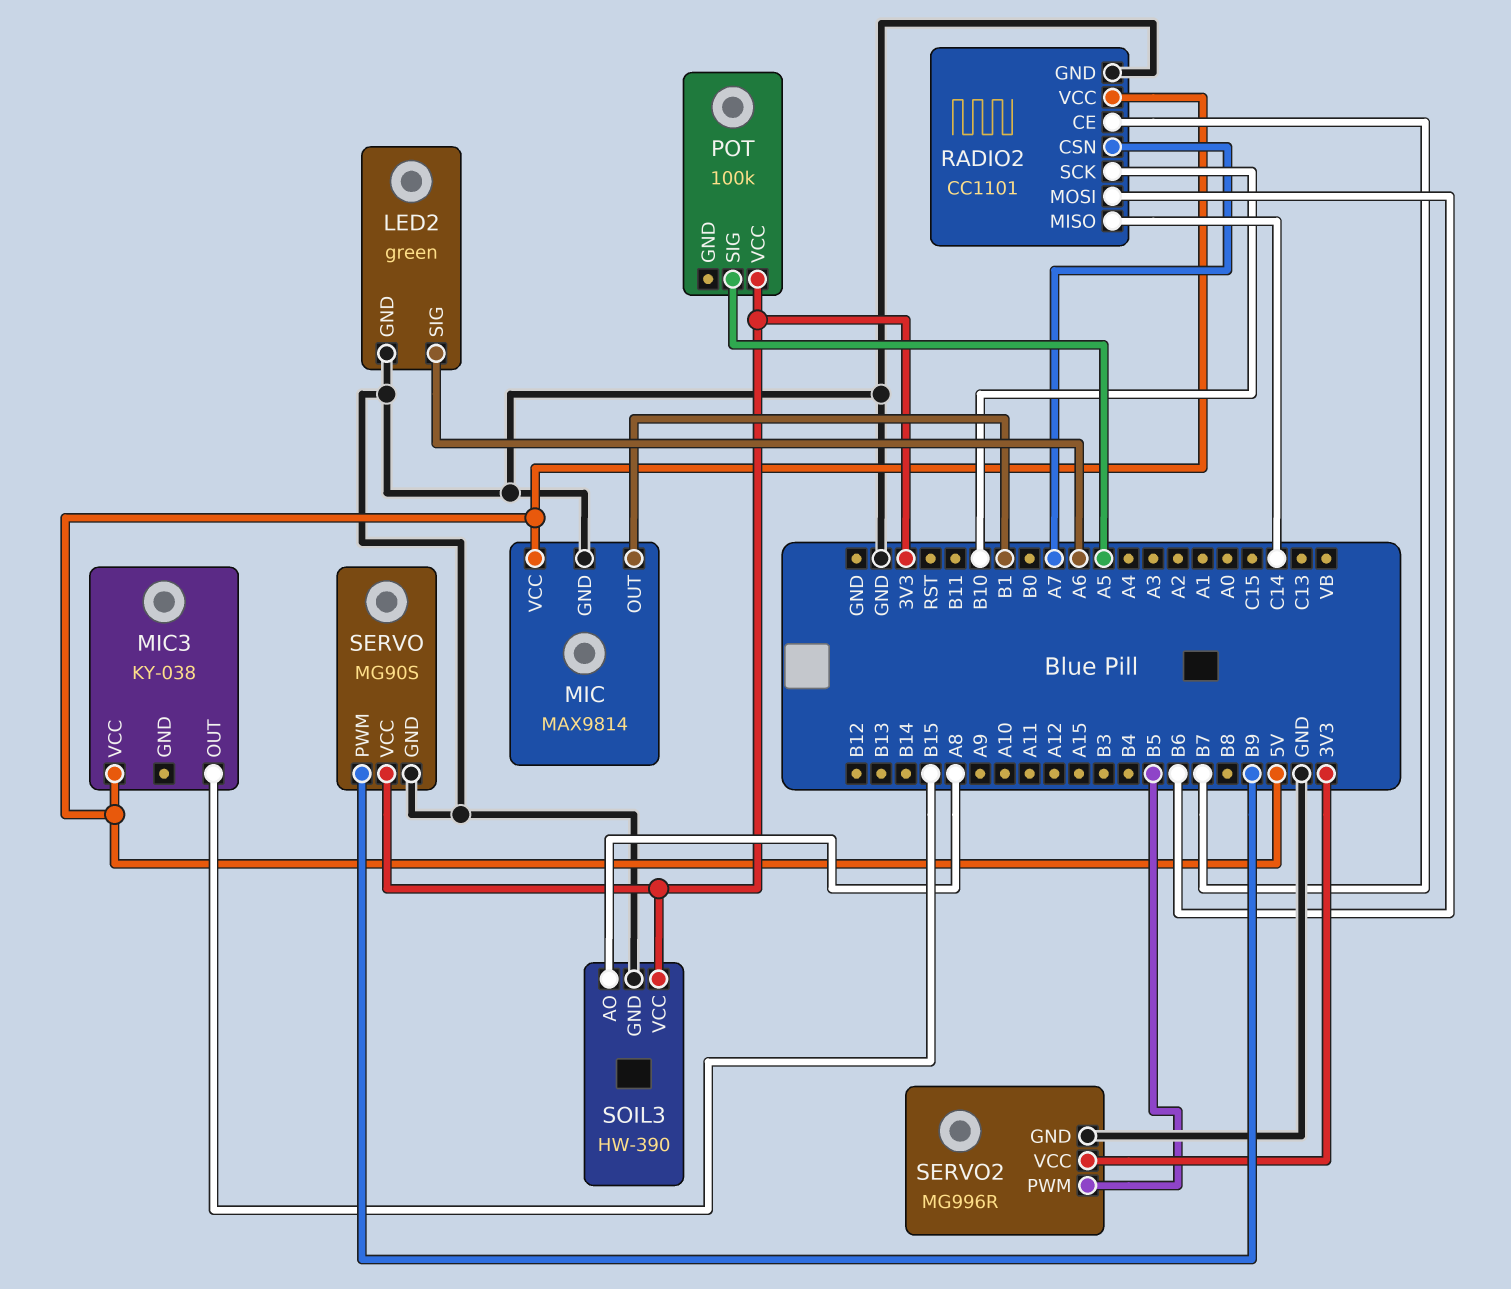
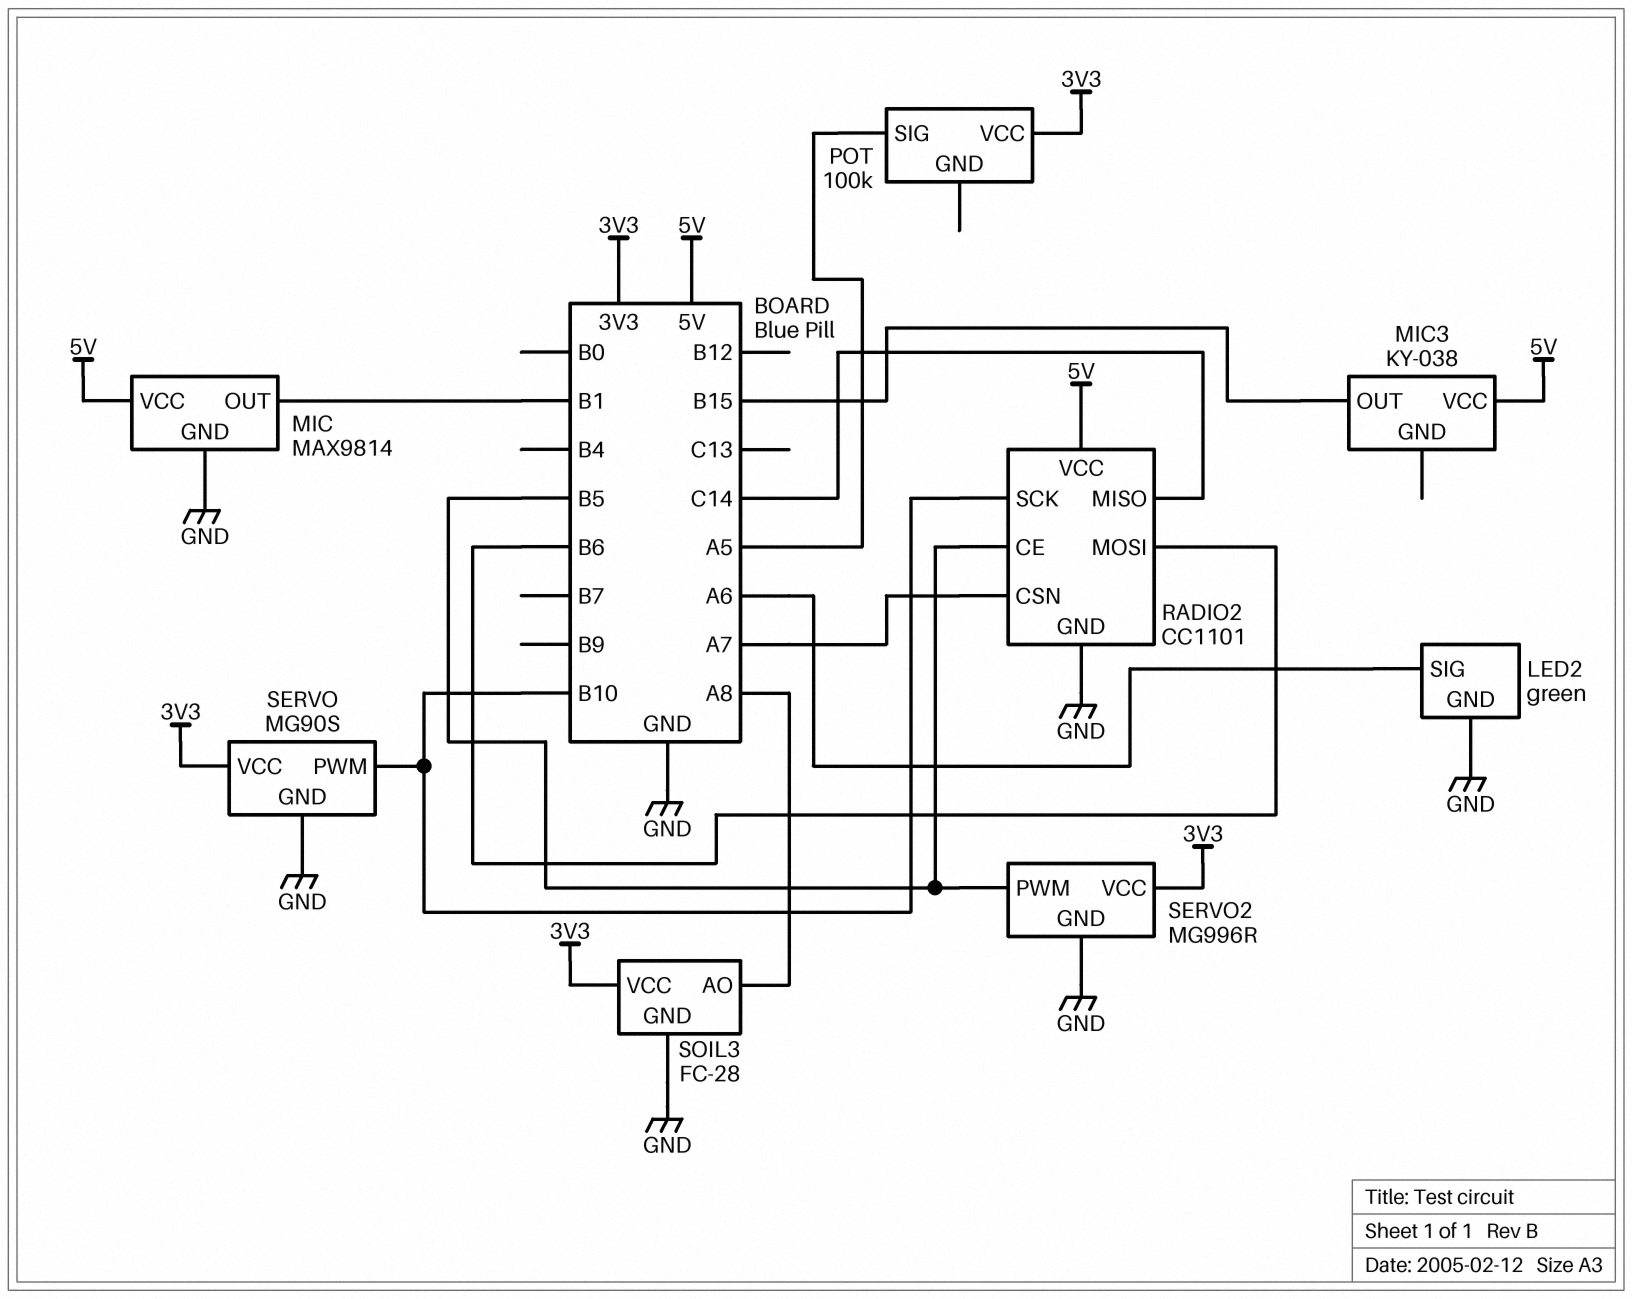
RADIO2 pin CE: B7 -> B5
SERVO pin PWM: B9 -> B10
SOIL3: HW-390 -> FC-28

